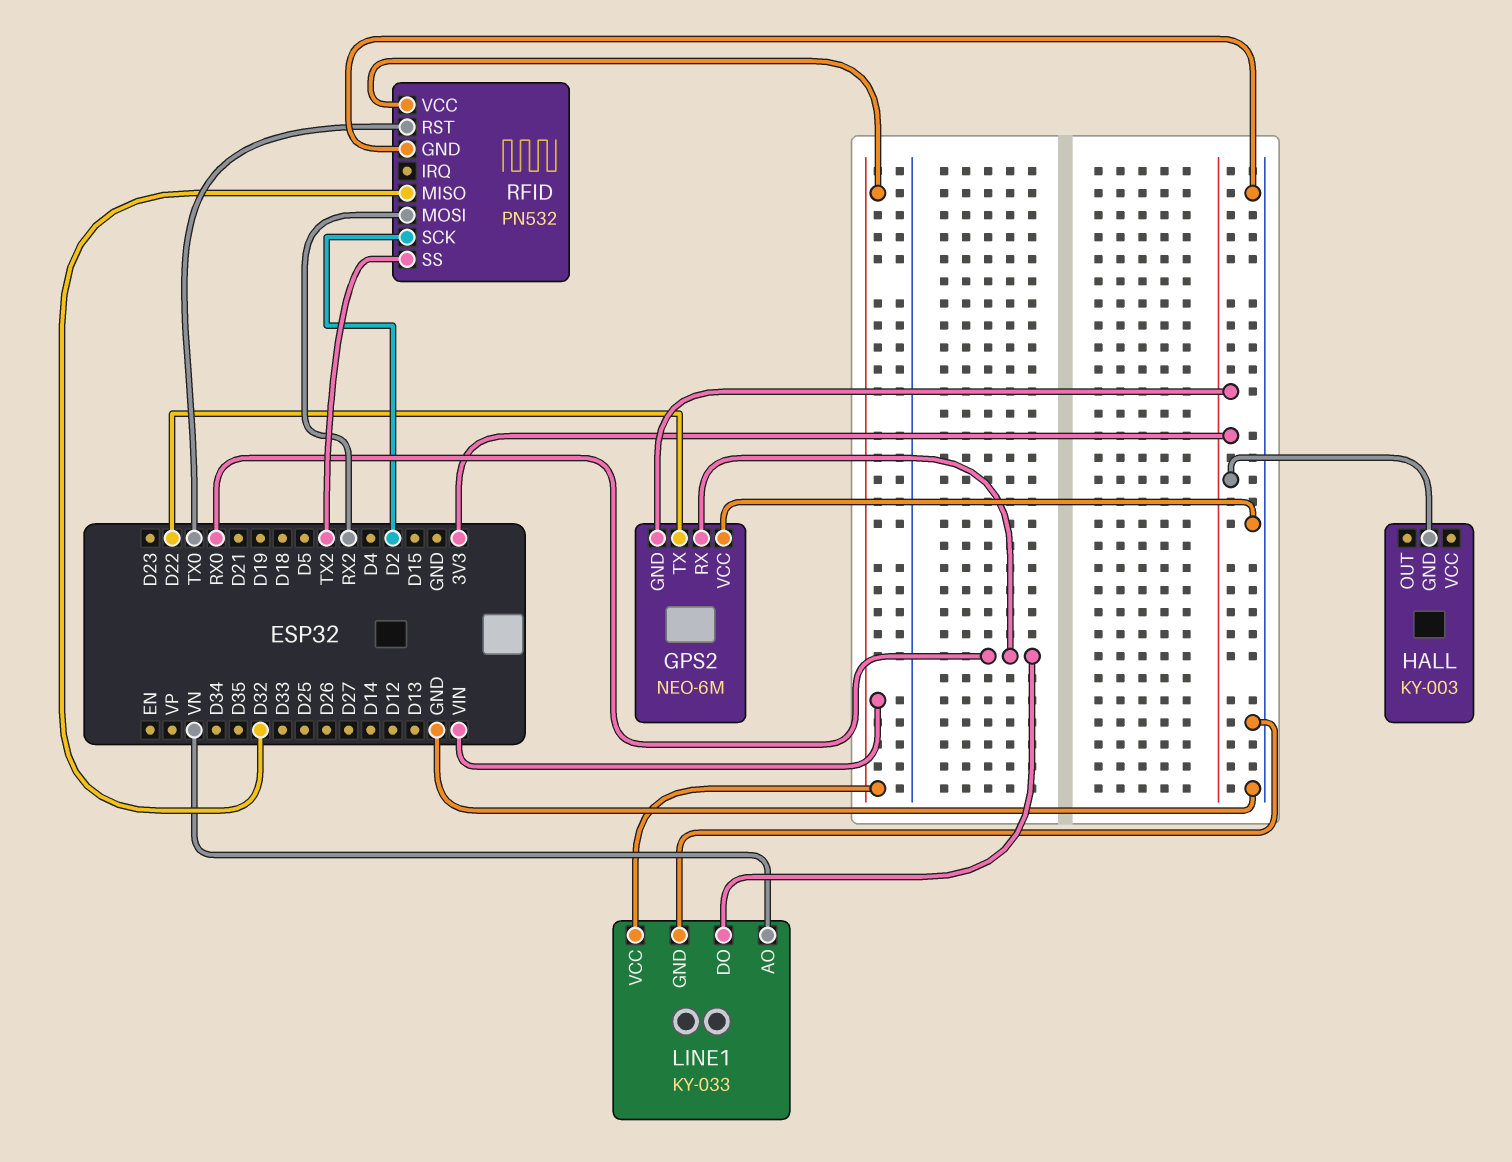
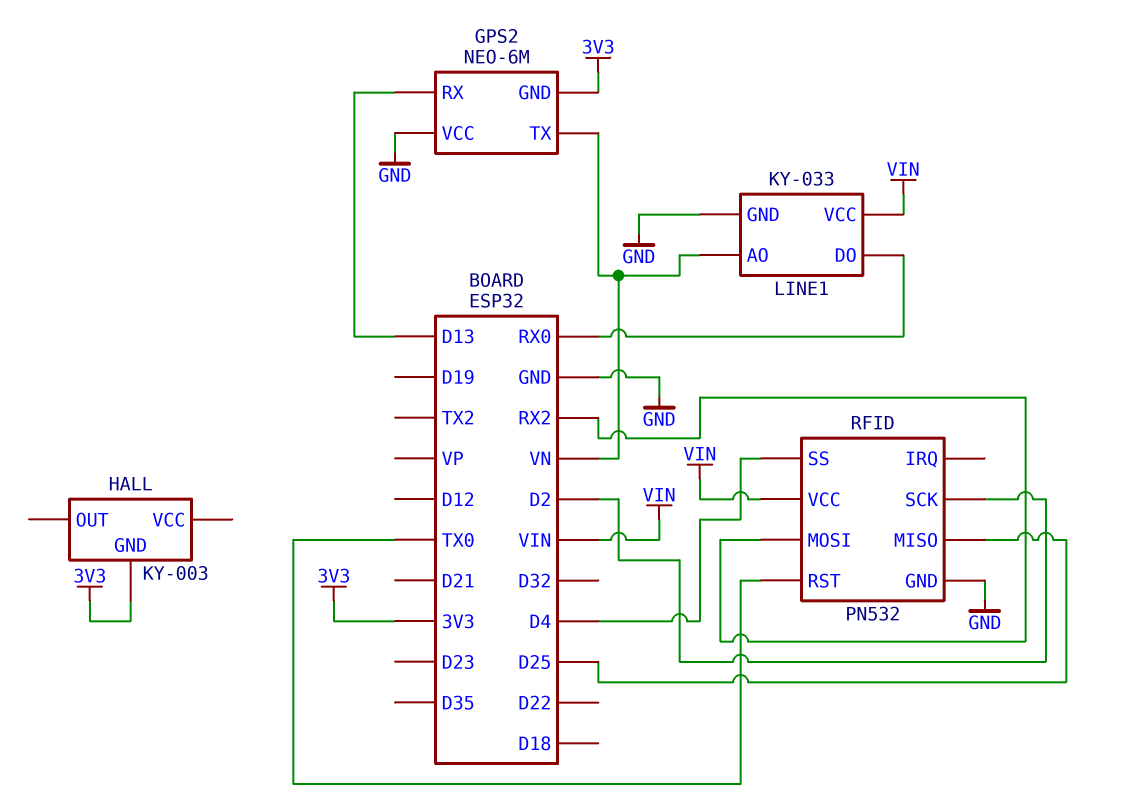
GPS2 pin RX: RX0 -> D13
GPS2 pin TX: D22 -> VN
RFID pin MISO: D32 -> D25
RFID pin SS: TX2 -> D4

